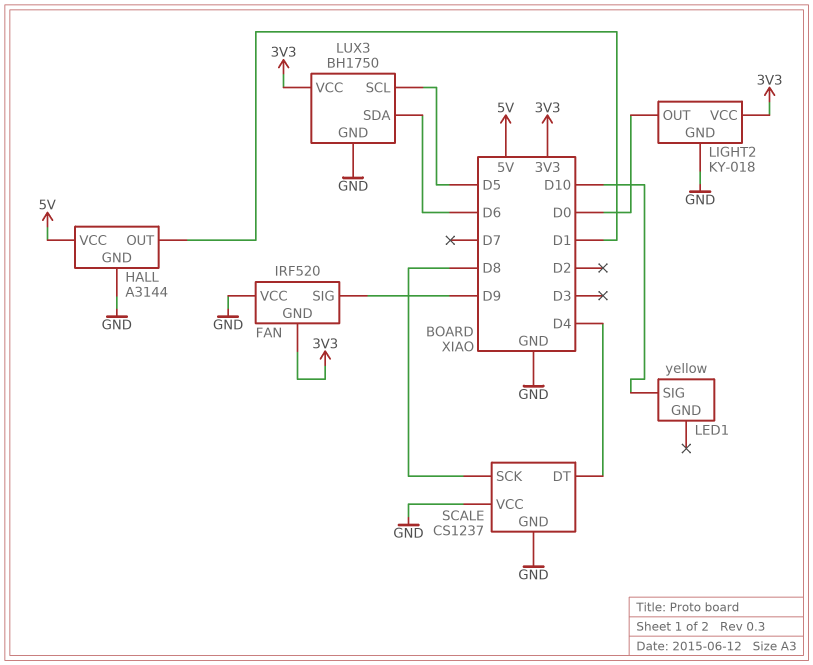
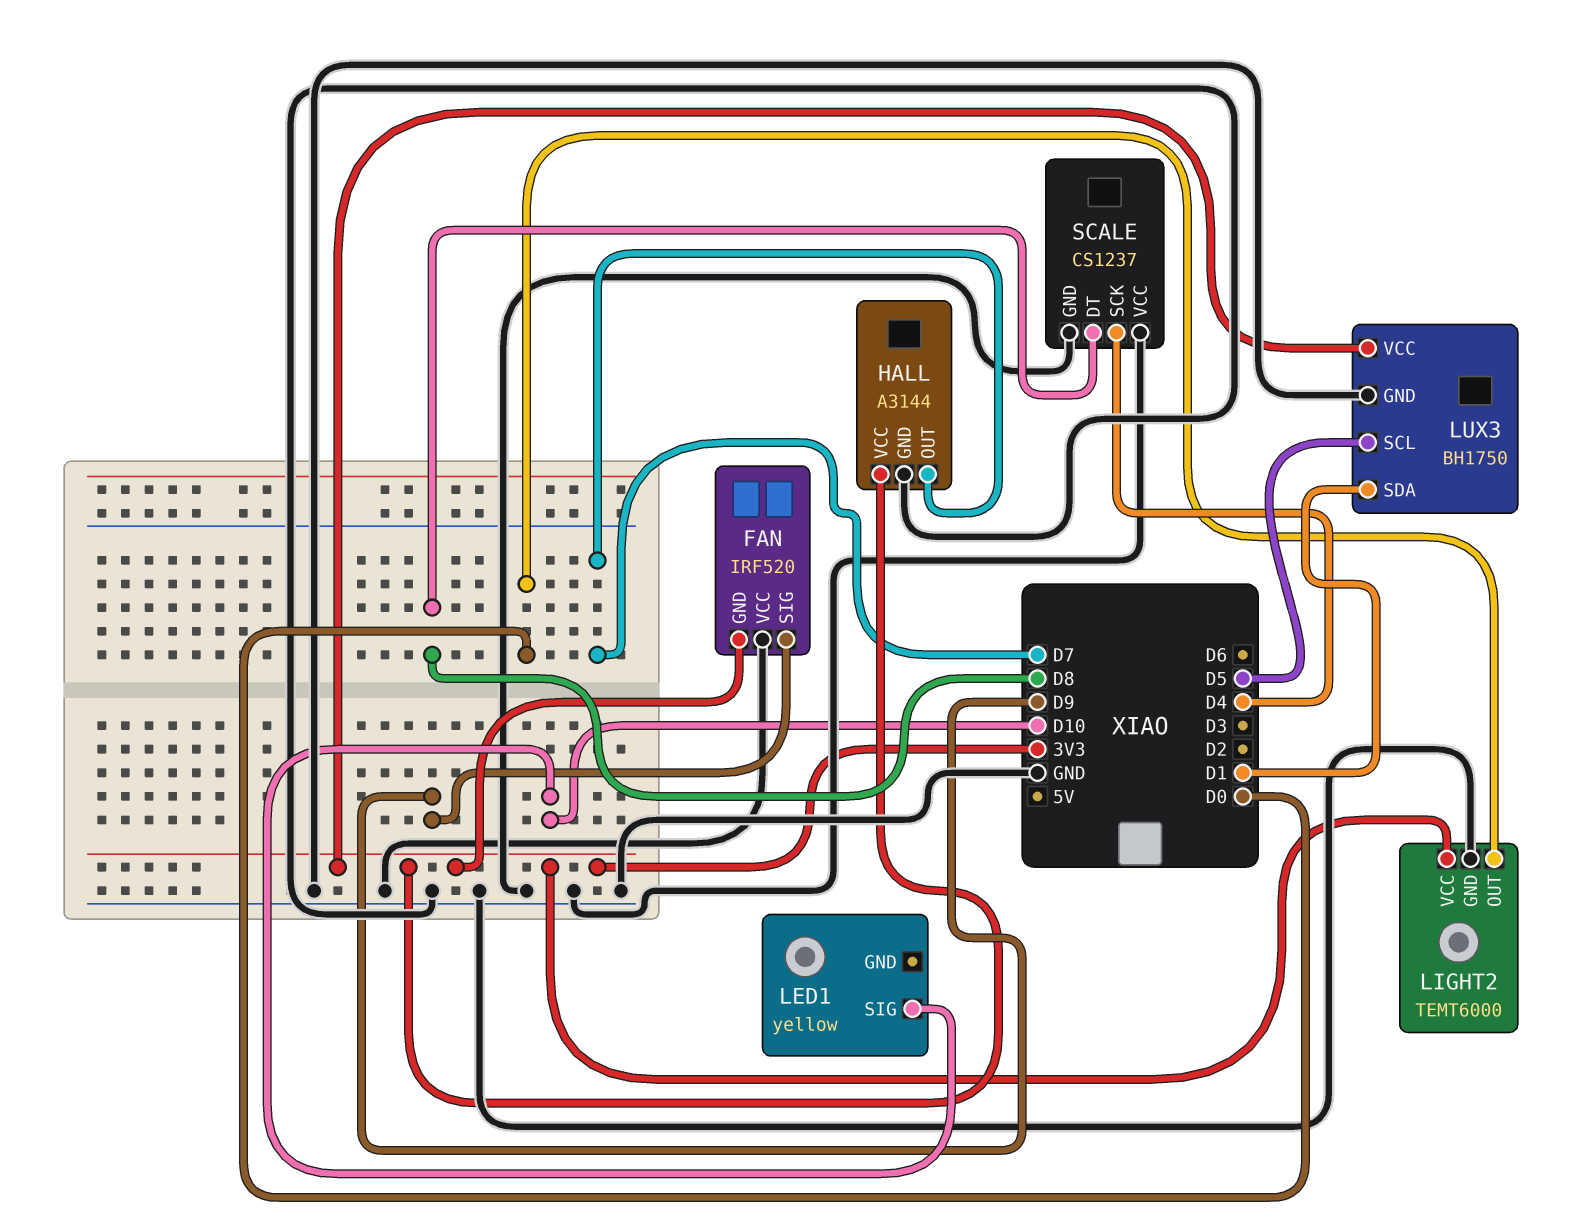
HALL pin OUT: D1 -> D7
HALL pin VCC: 5V -> 3V3
LIGHT2: KY-018 -> TEMT6000
LUX3 pin SDA: D6 -> D1
SCALE pin DT: D4 -> D8
SCALE pin SCK: D8 -> D4

